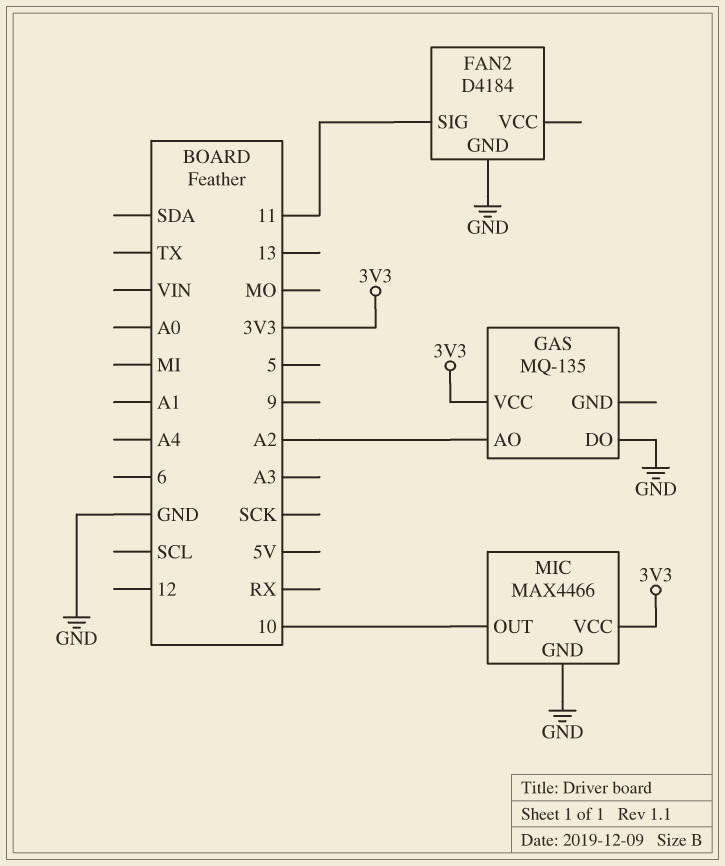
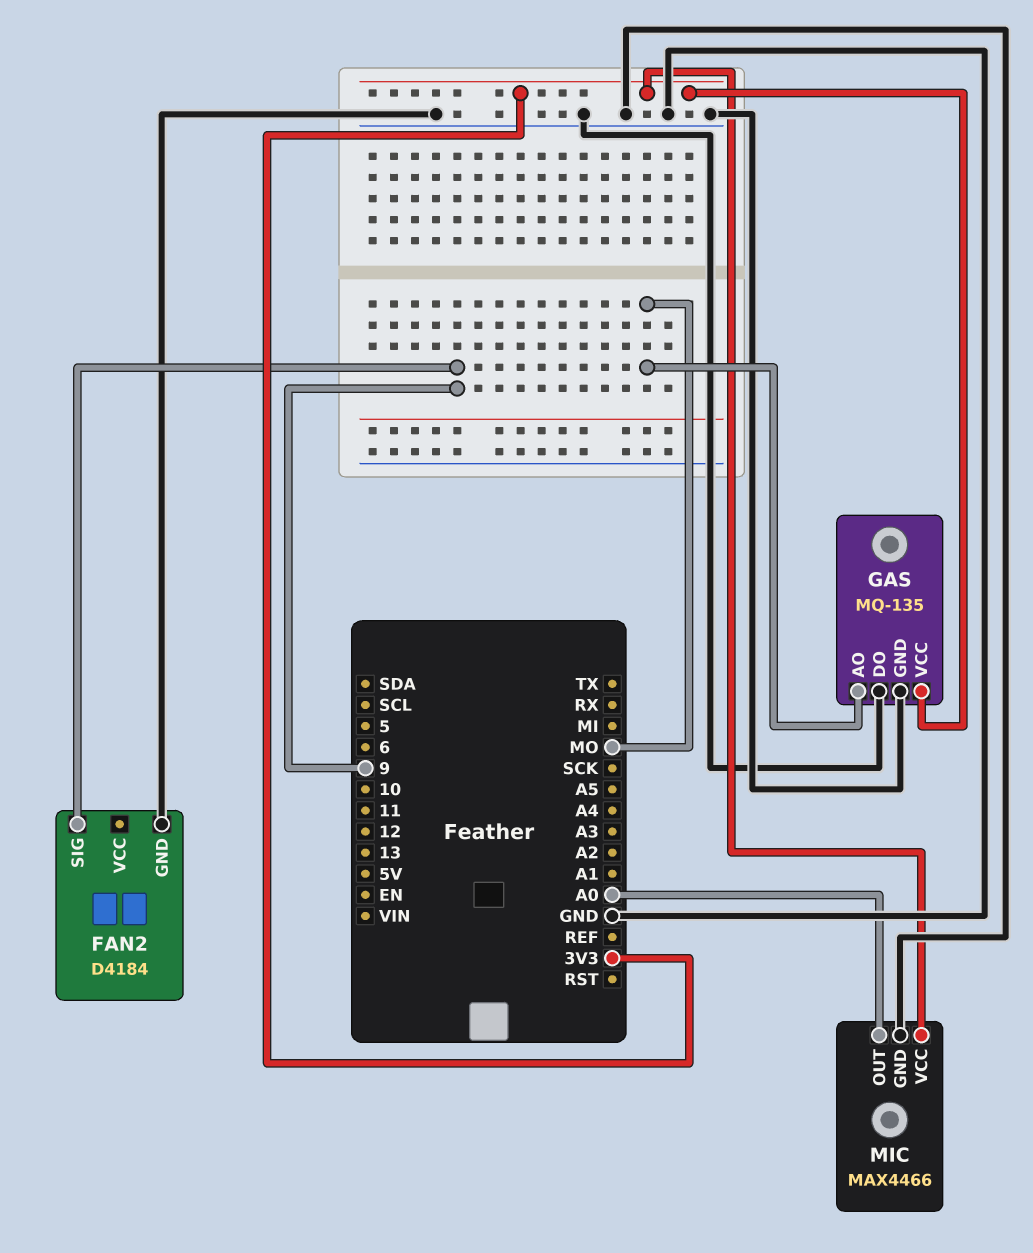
FAN2 pin SIG: 11 -> 9
GAS pin AO: A2 -> MO
GAS pin GND: none -> GND
MIC pin OUT: 10 -> A0

